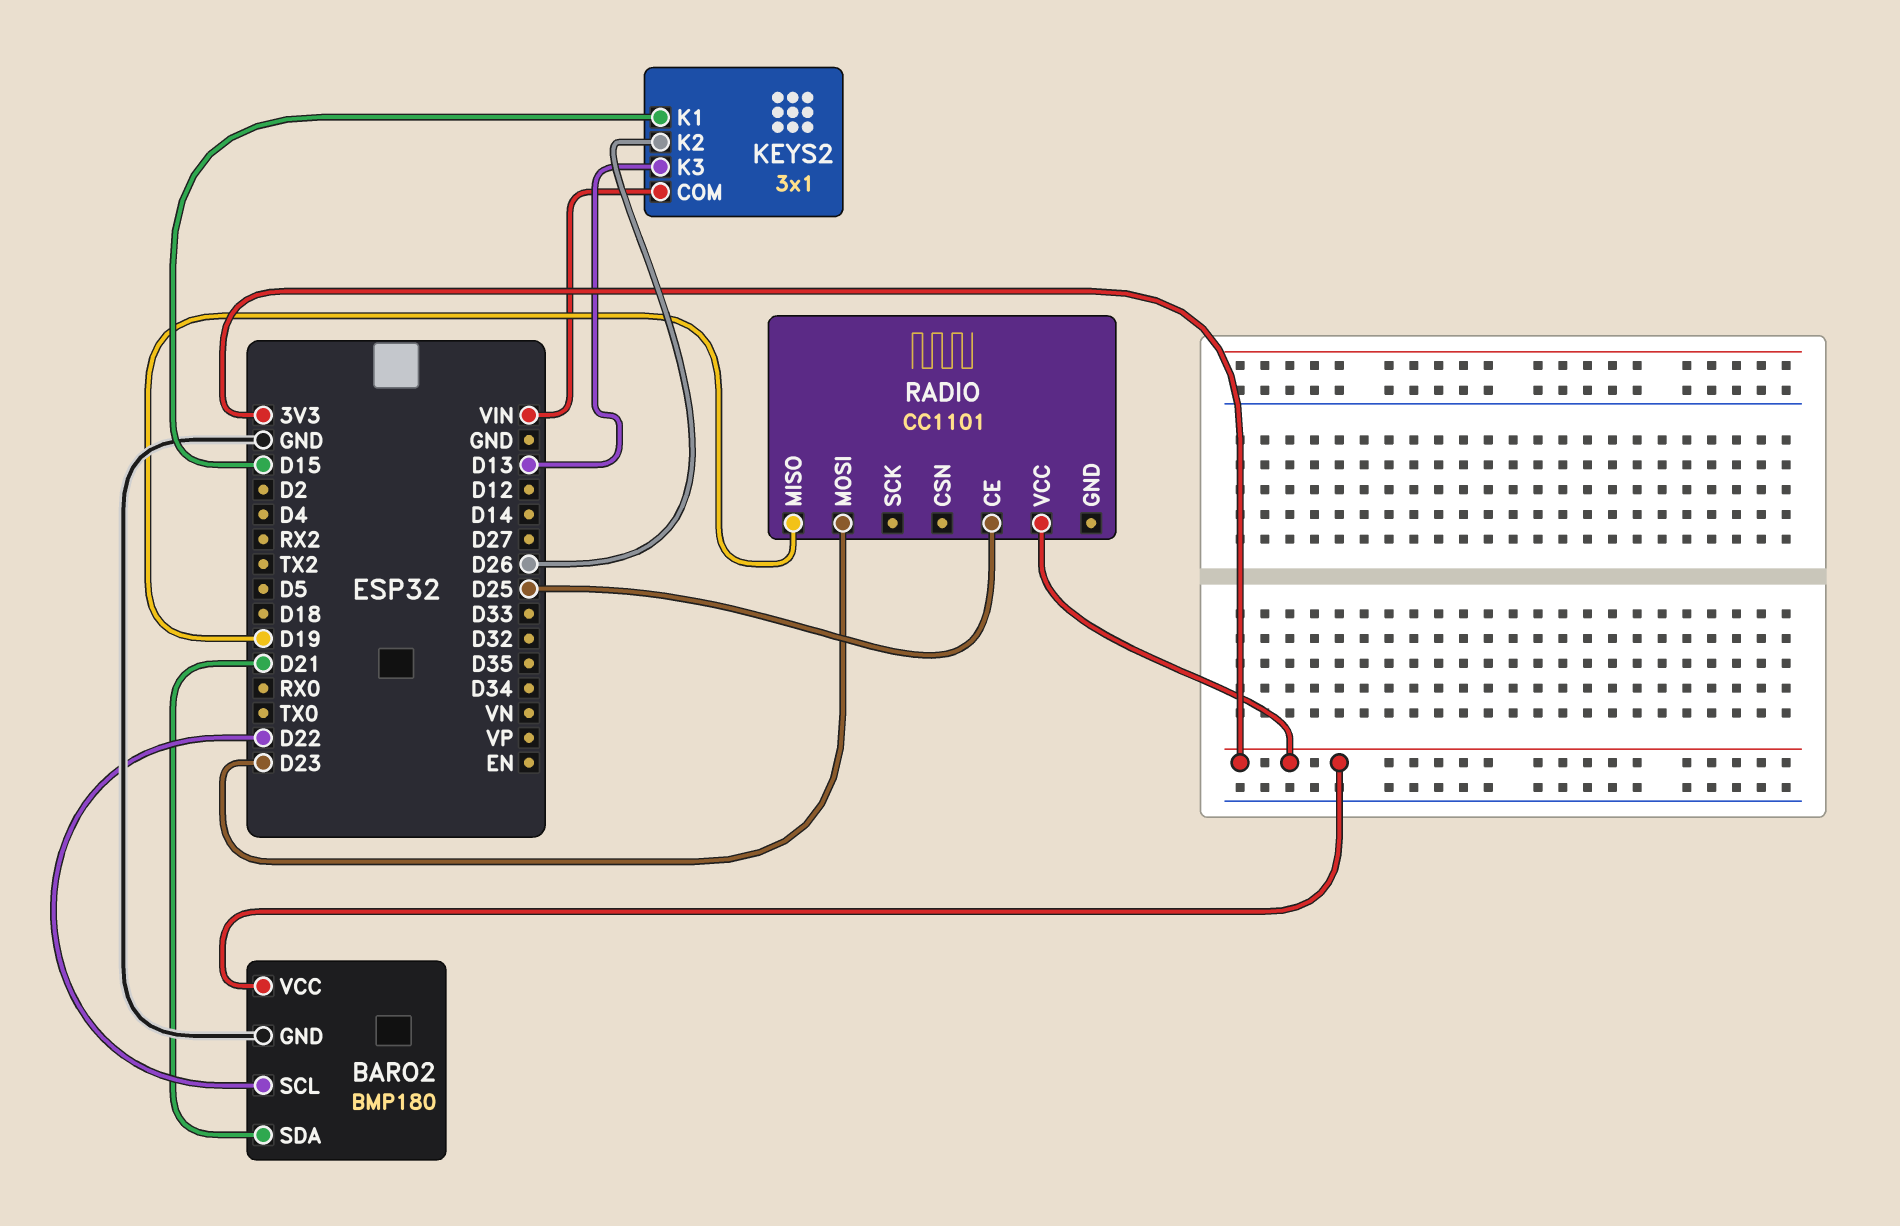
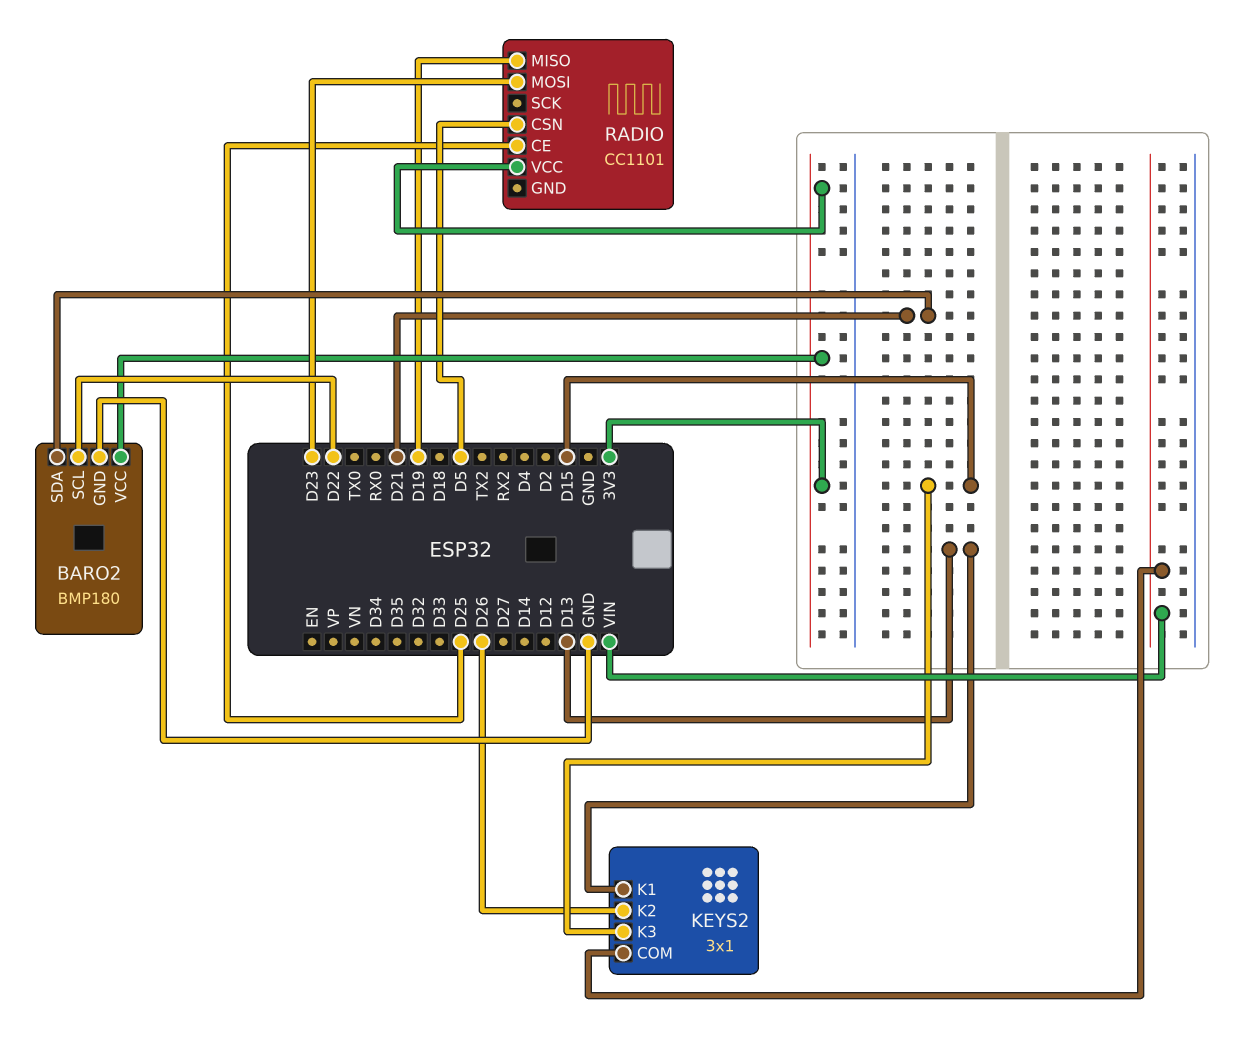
KEYS2 pin K1: D15 -> D13
KEYS2 pin K3: D13 -> D15
RADIO pin CSN: none -> D5

